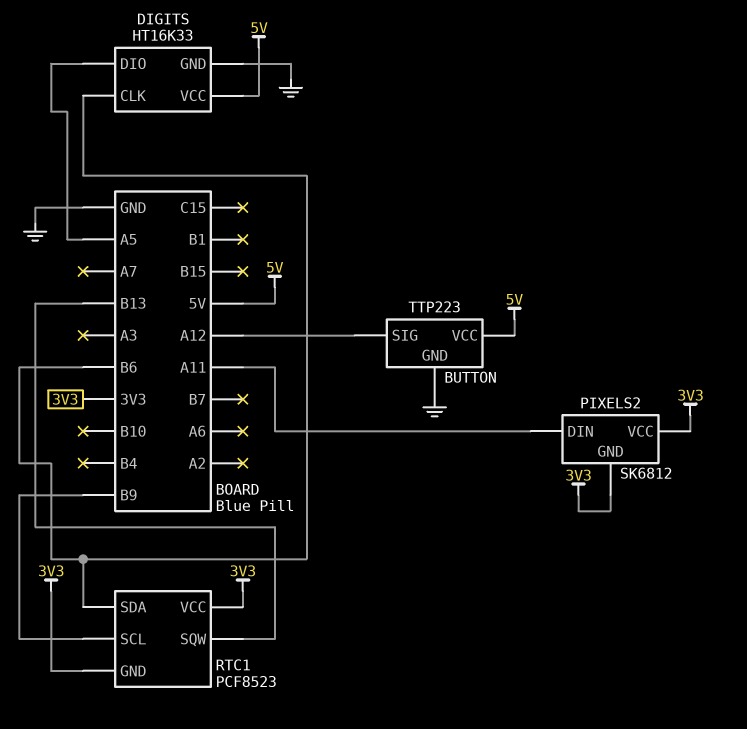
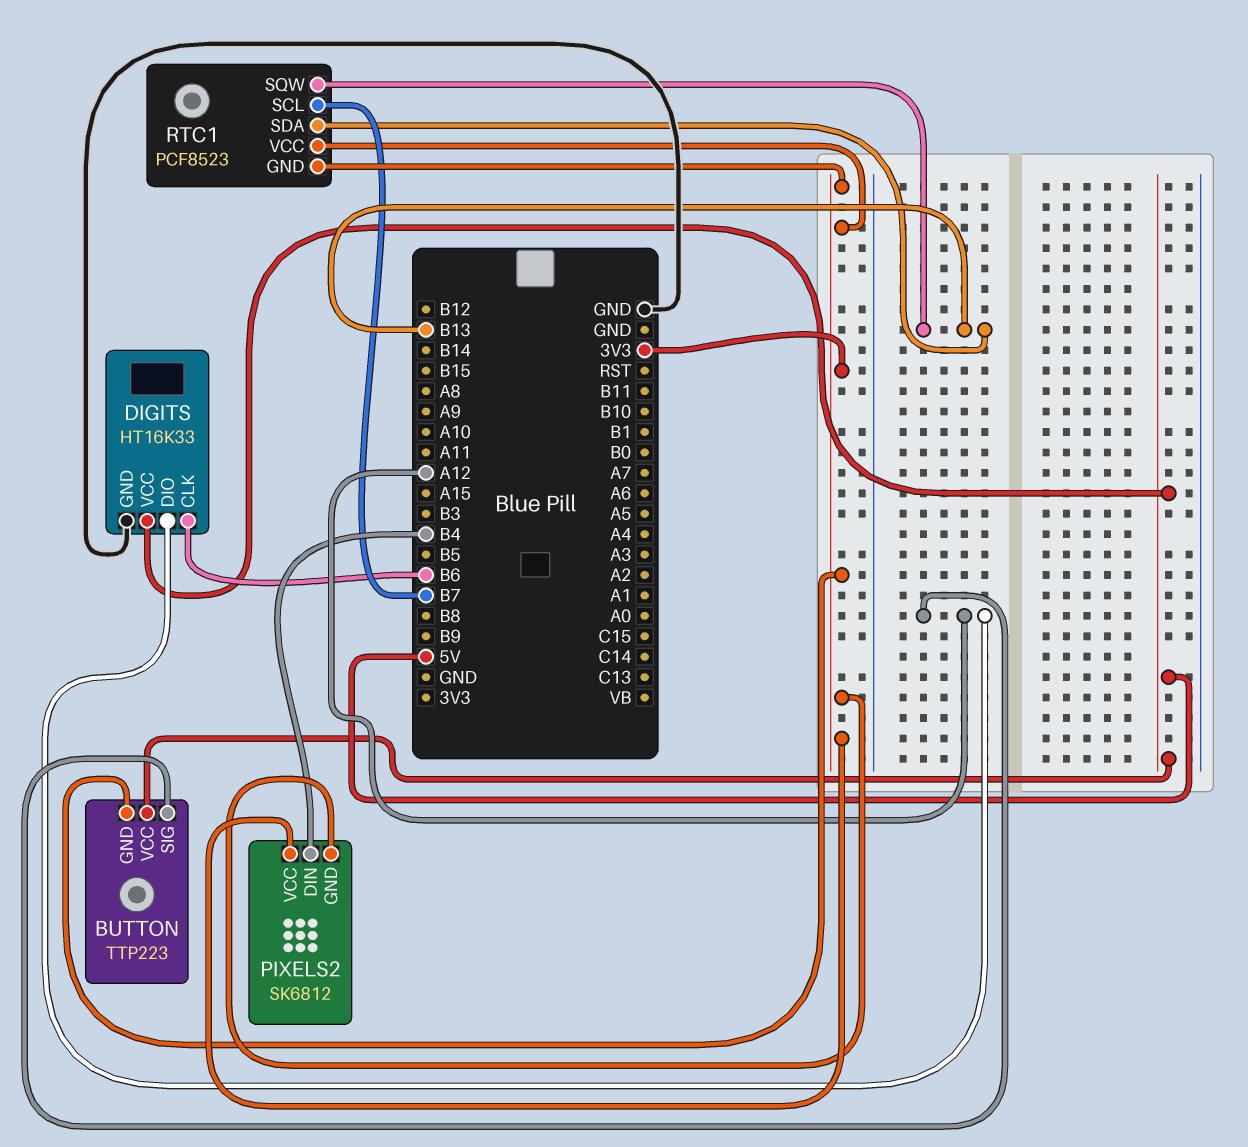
BUTTON pin GND: GND -> 3V3
DIGITS pin DIO: A5 -> A12
PIXELS2 pin DIN: A11 -> B4
RTC1 pin SCL: B9 -> B7
RTC1 pin SDA: B6 -> B13

